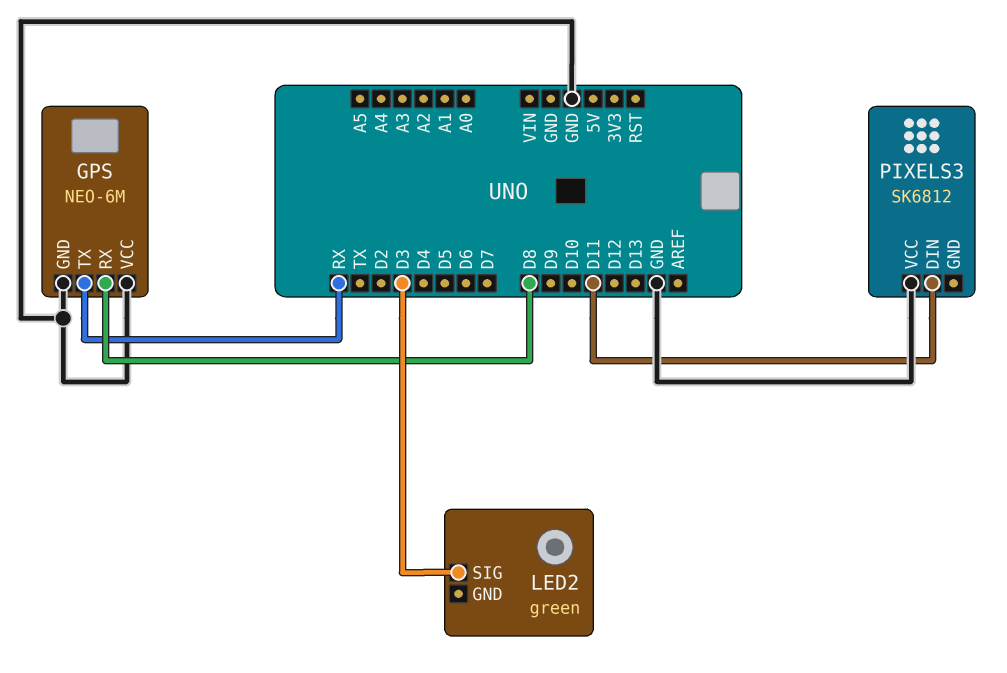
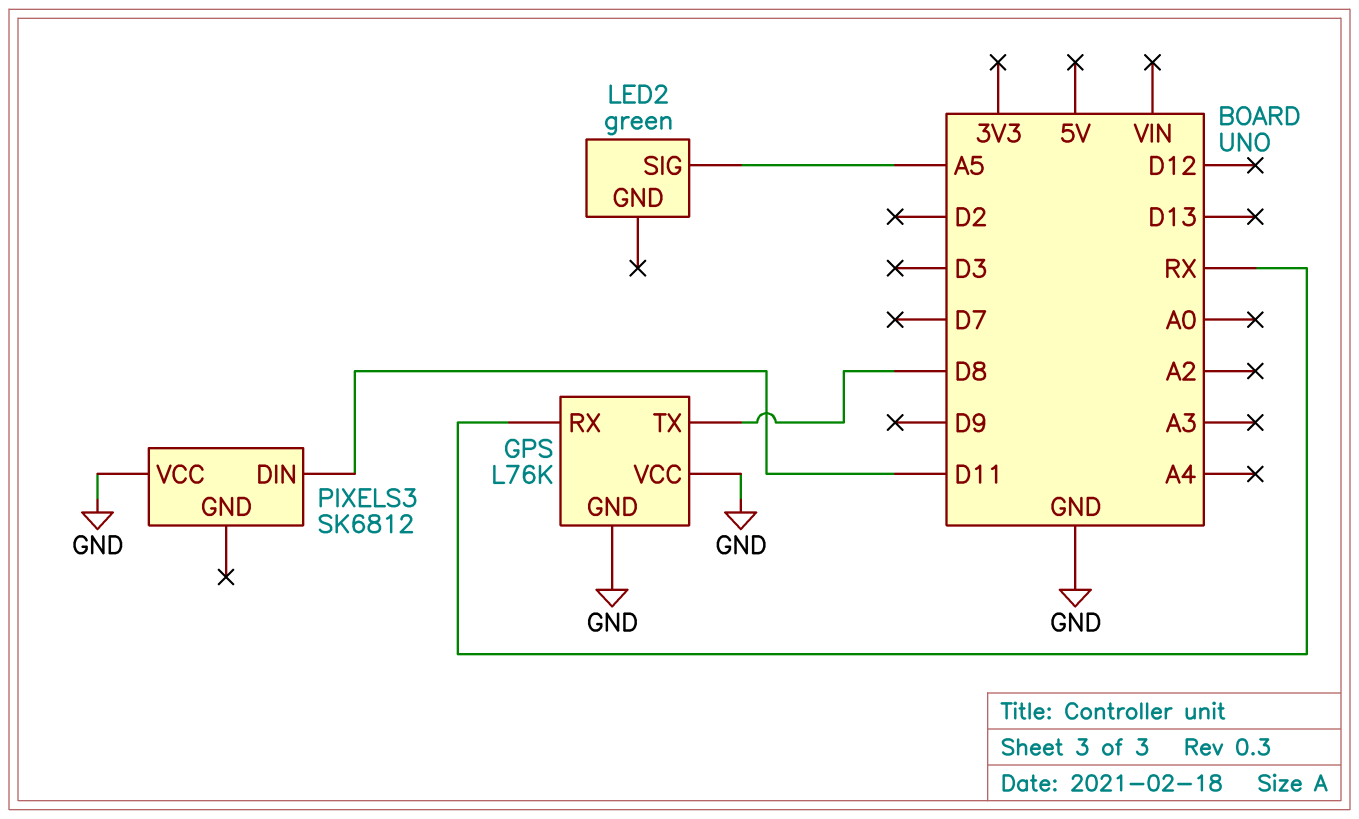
GPS: NEO-6M -> L76K
GPS pin RX: D8 -> RX
GPS pin TX: RX -> D8
LED2 pin SIG: D3 -> A5

